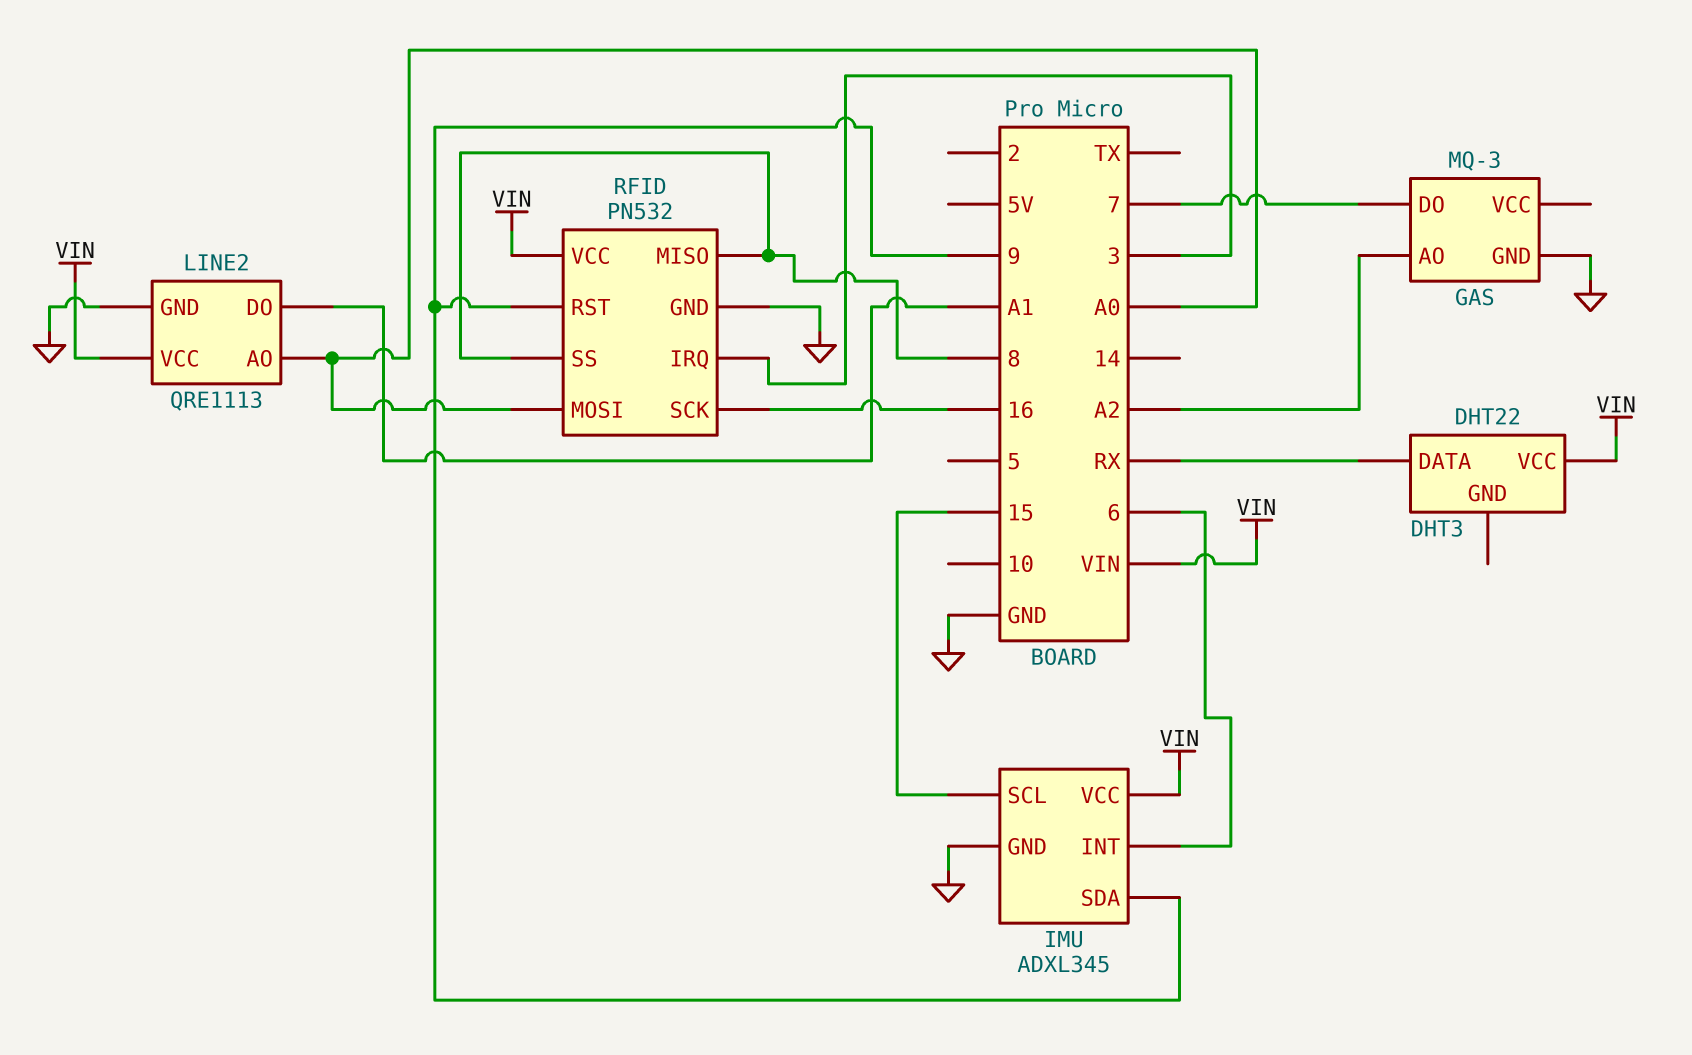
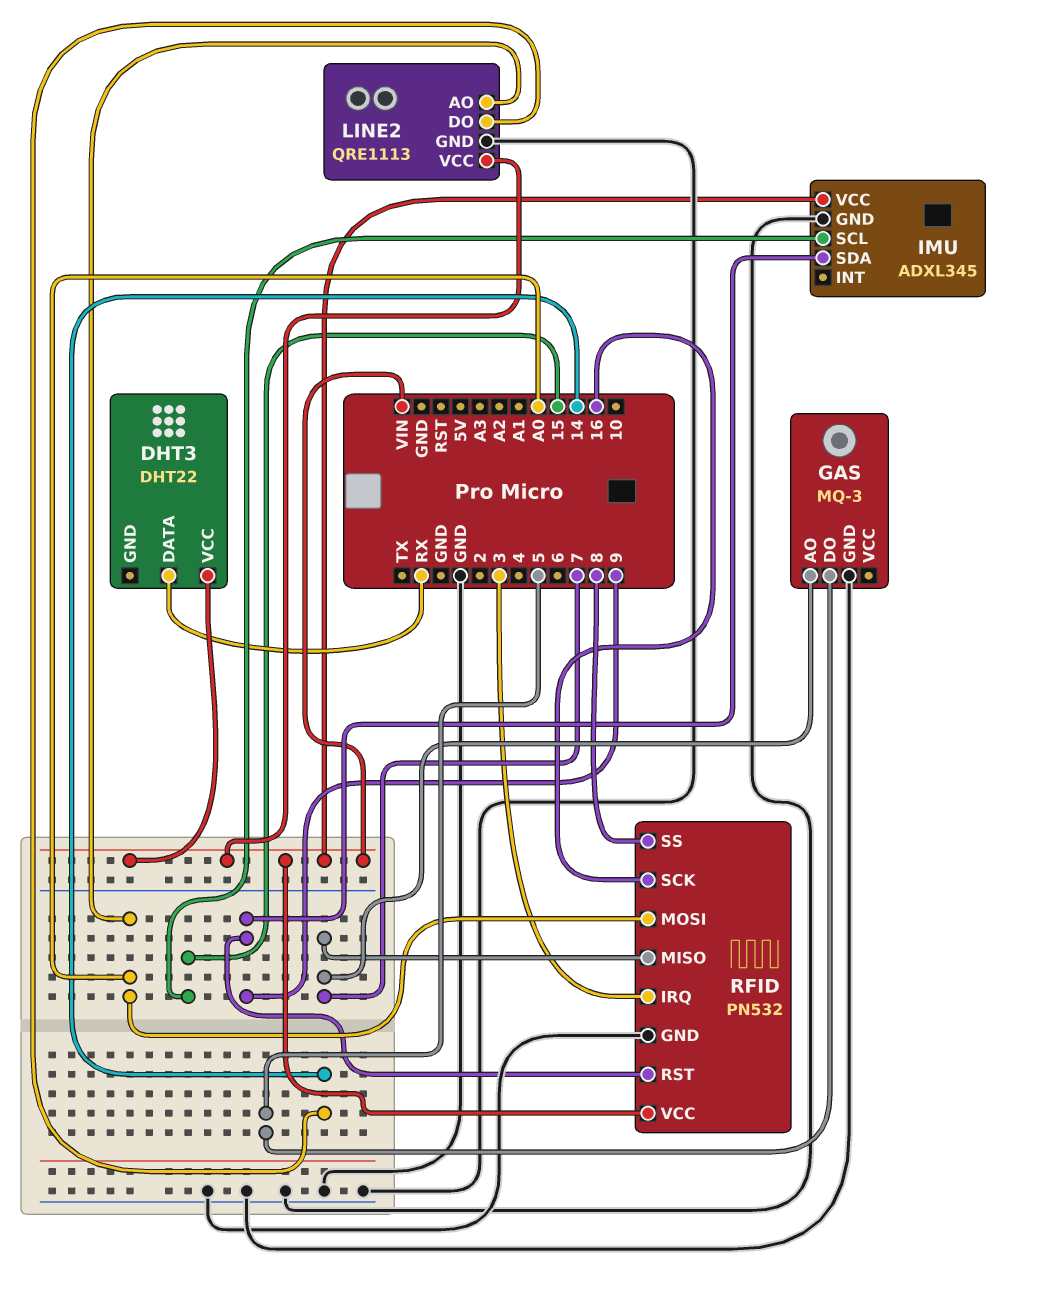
GAS pin AO: A2 -> 7
GAS pin DO: 7 -> 5
IMU pin INT: 6 -> none
LINE2 pin DO: A1 -> 14
RFID pin MISO: 8 -> 7

